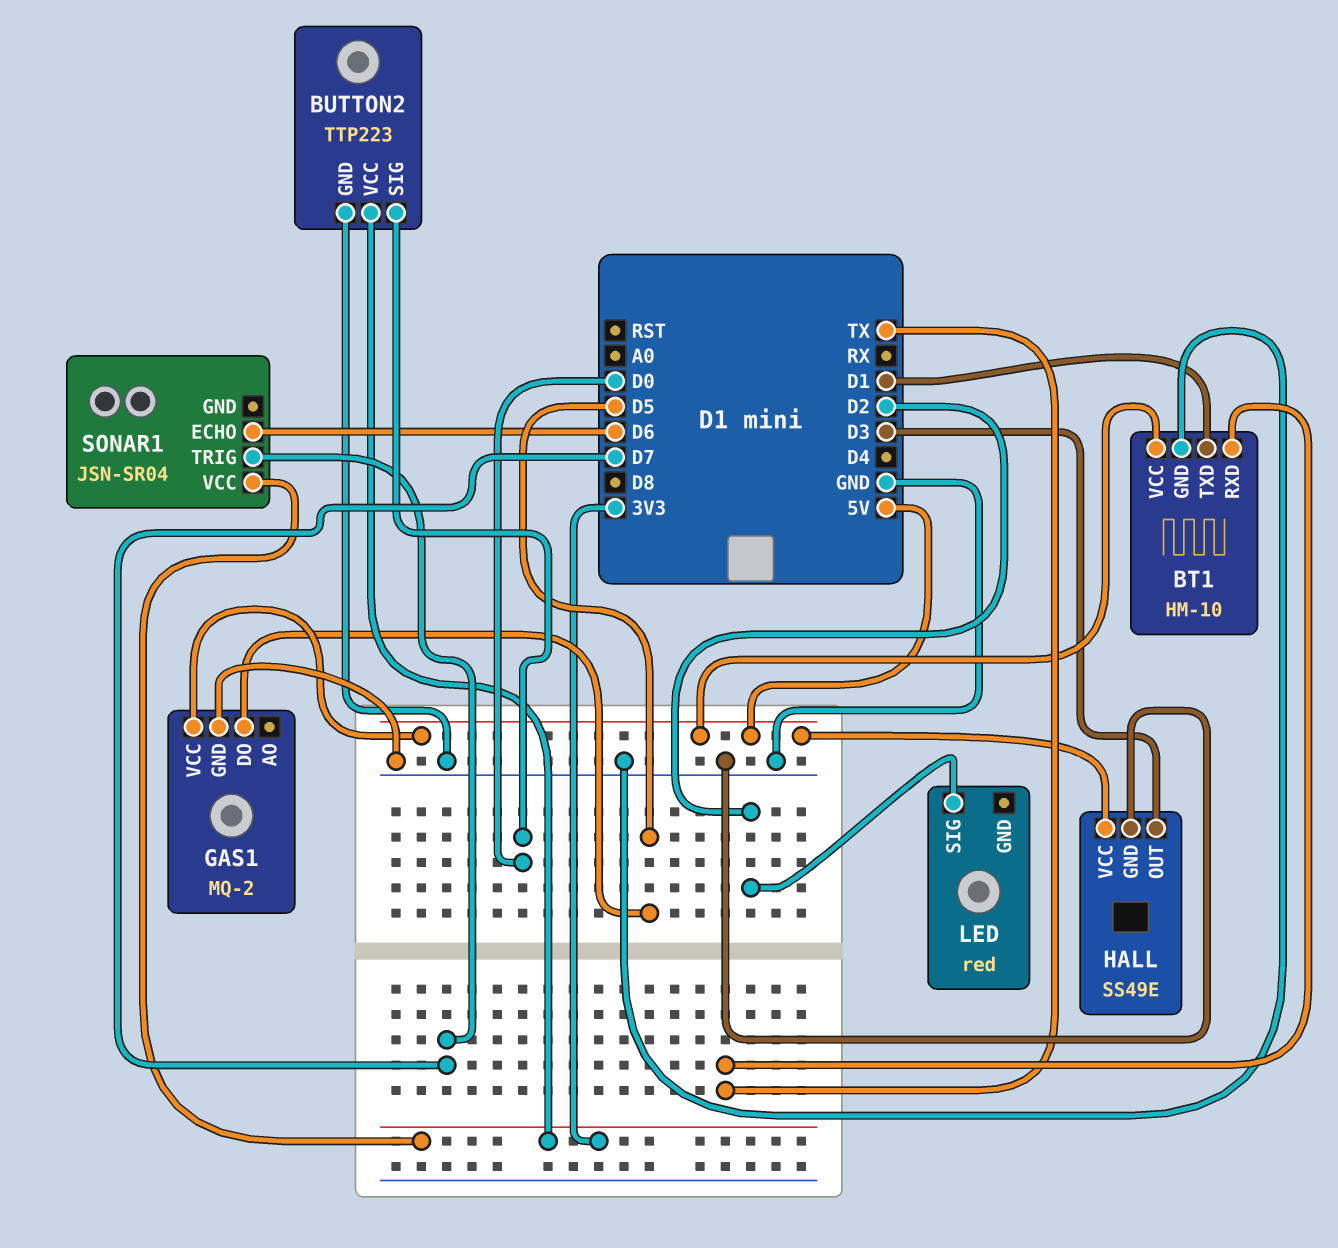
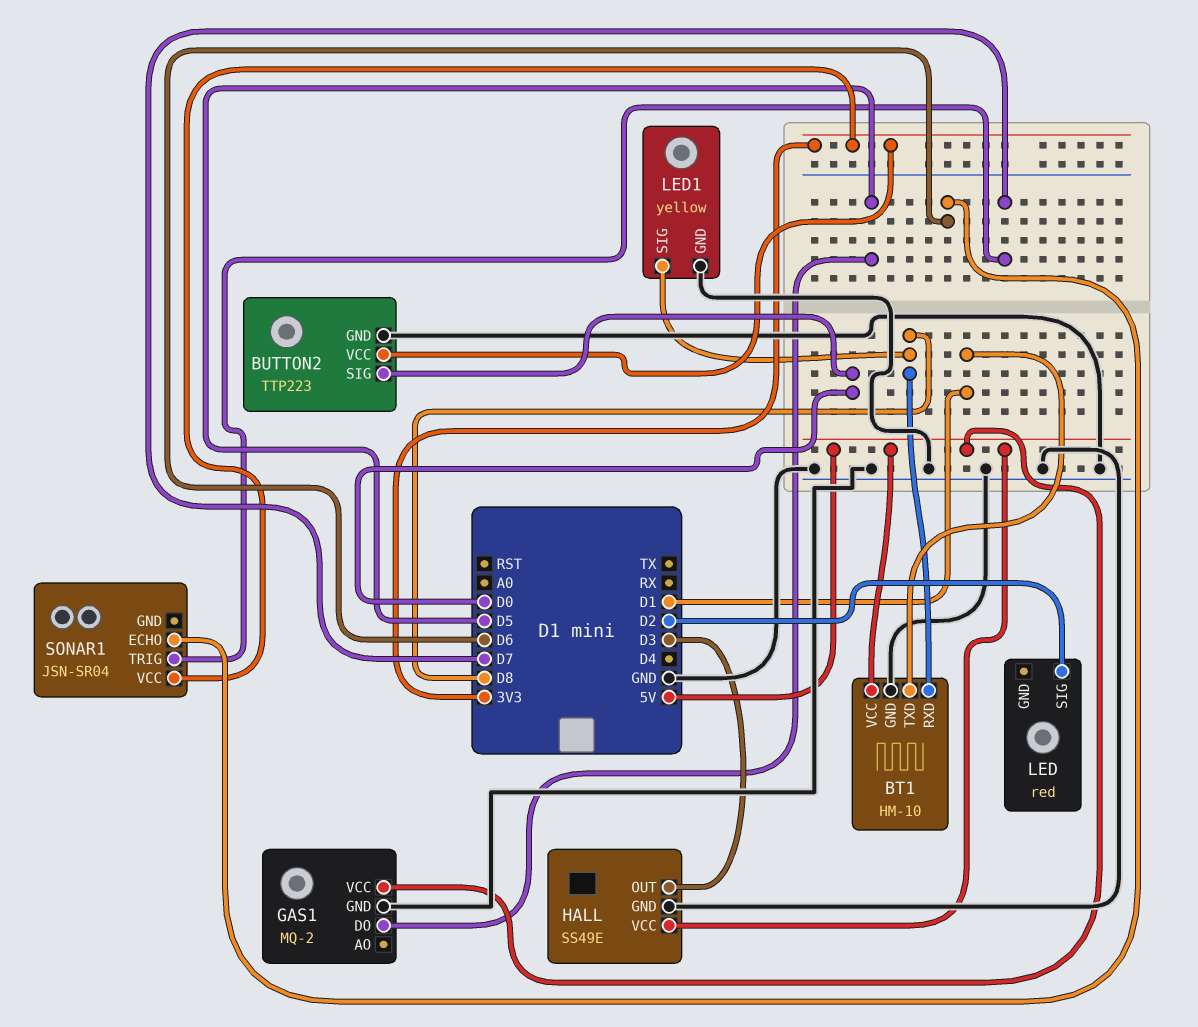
BT1 pin RXD: TX -> D8
LED1: none -> yellow
LED1 pin GND: none -> GND
LED1 pin SIG: none -> D8

